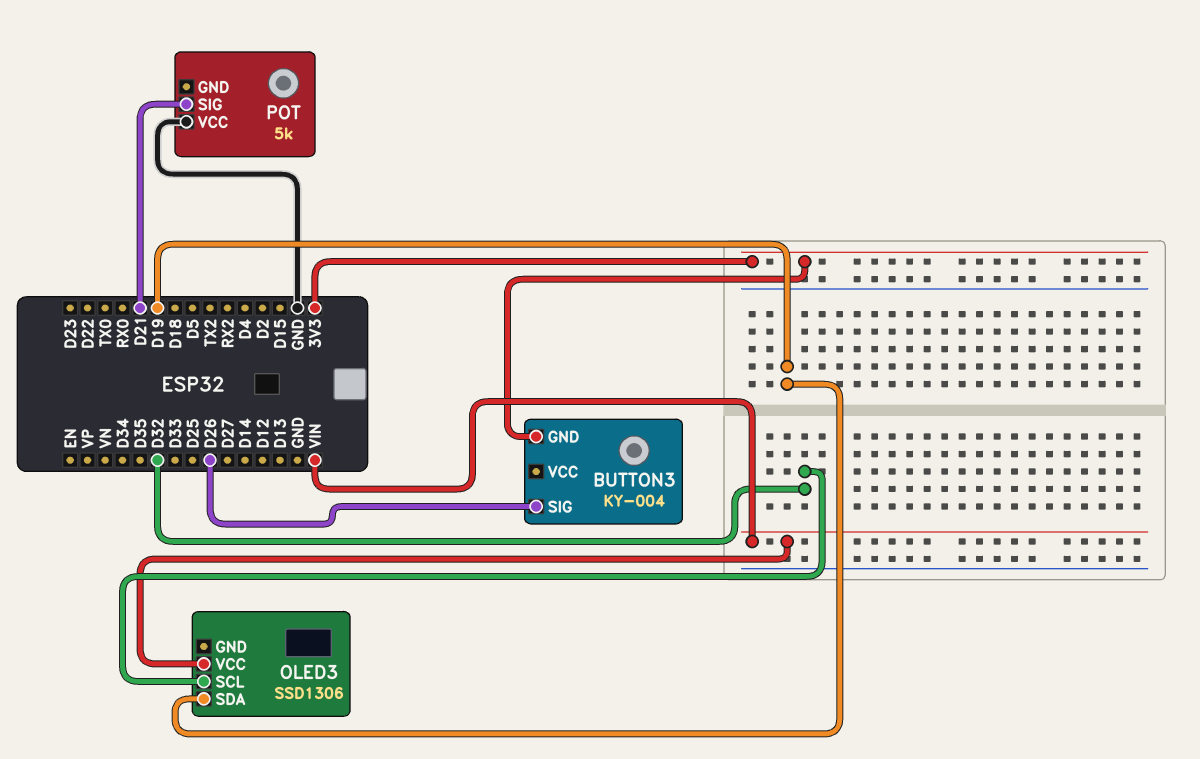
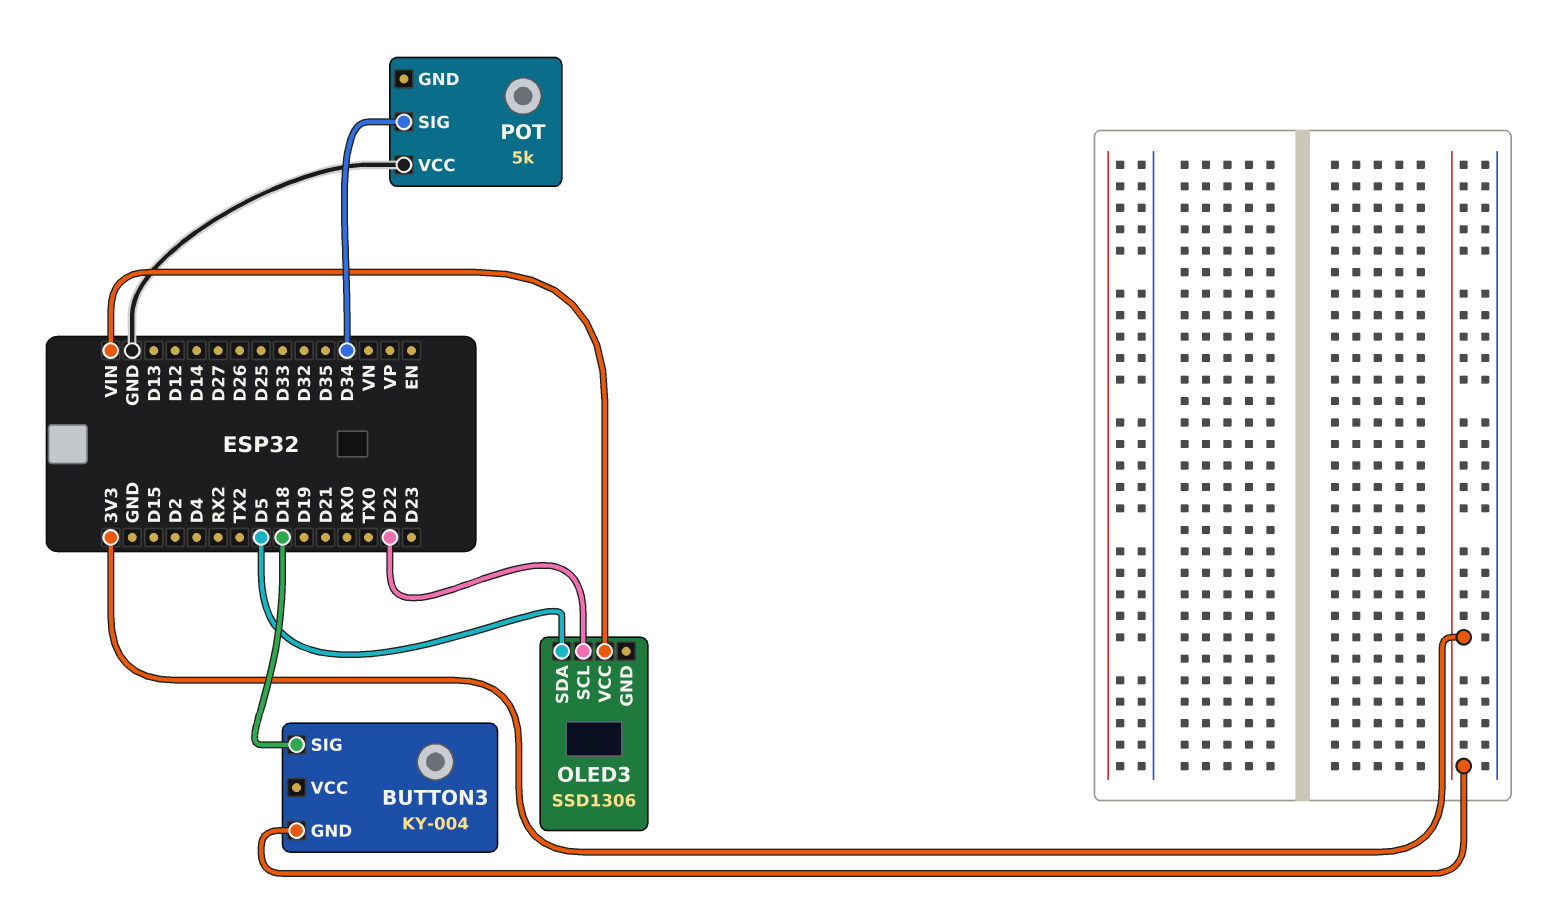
BUTTON3 pin SIG: D26 -> D18
OLED3 pin SCL: D32 -> D22
OLED3 pin SDA: D19 -> D5
POT pin SIG: D21 -> D34

